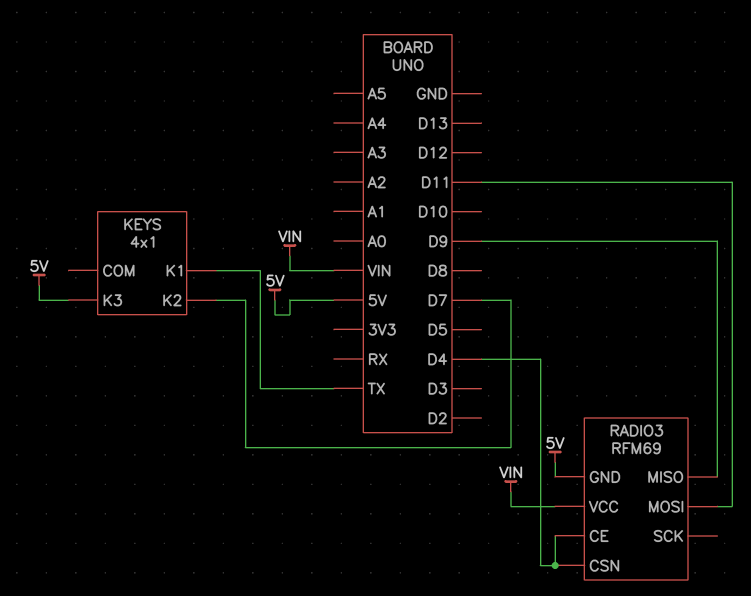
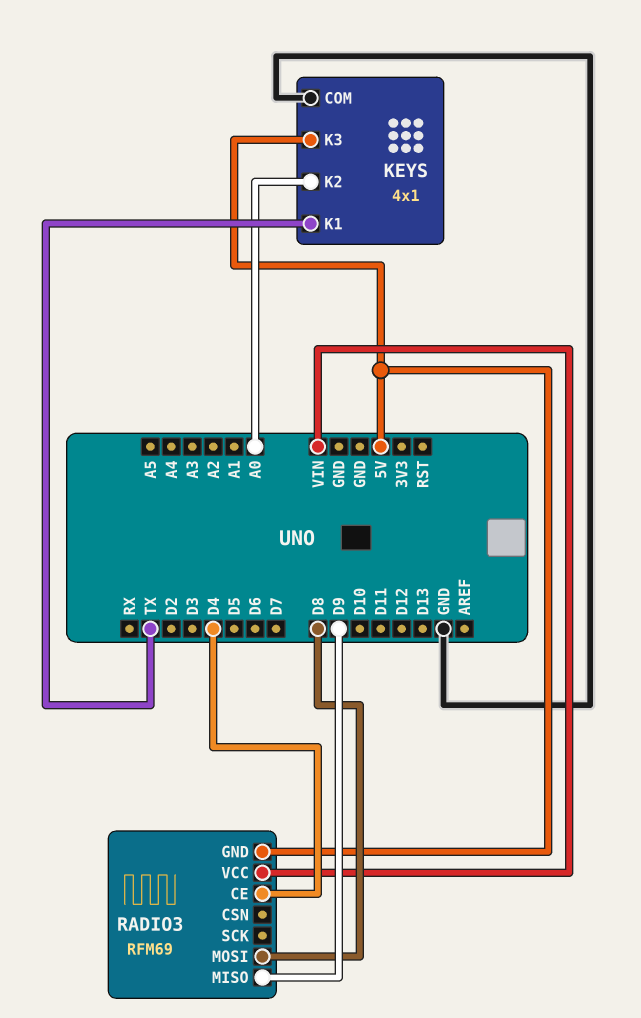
KEYS pin COM: none -> GND
KEYS pin K2: D7 -> A0
RADIO3 pin CSN: D4 -> none
RADIO3 pin MOSI: D11 -> D8

